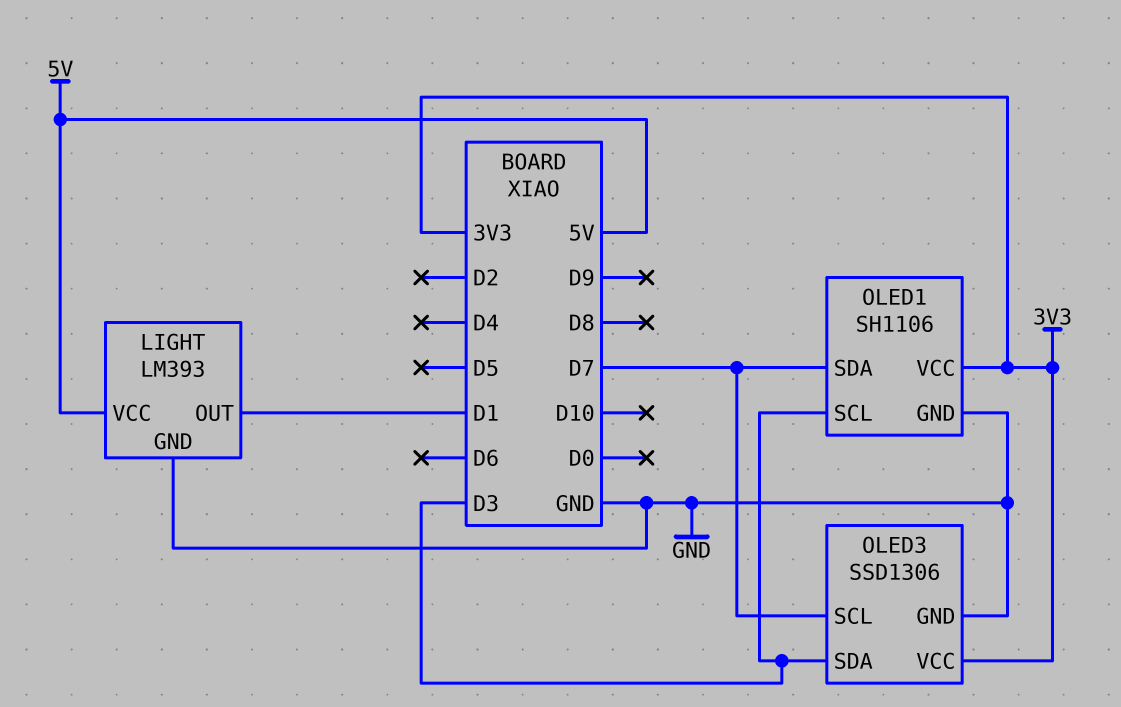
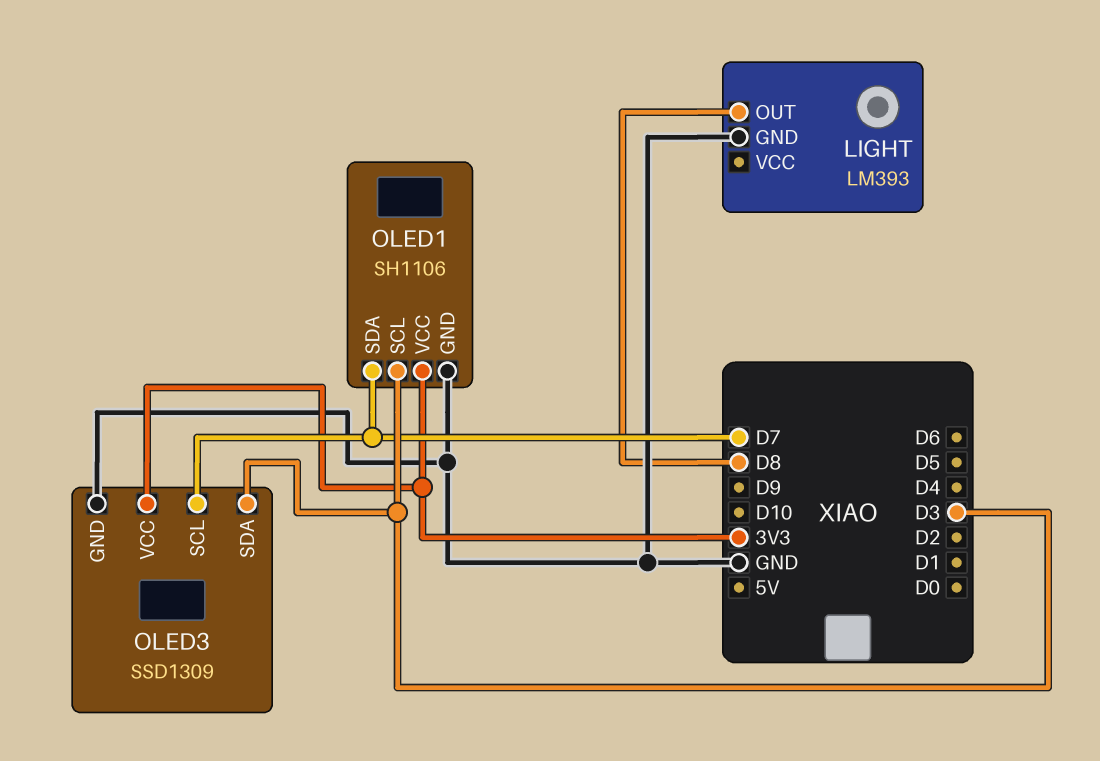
LIGHT pin OUT: D1 -> D8
LIGHT pin VCC: 5V -> none
OLED3: SSD1306 -> SSD1309

